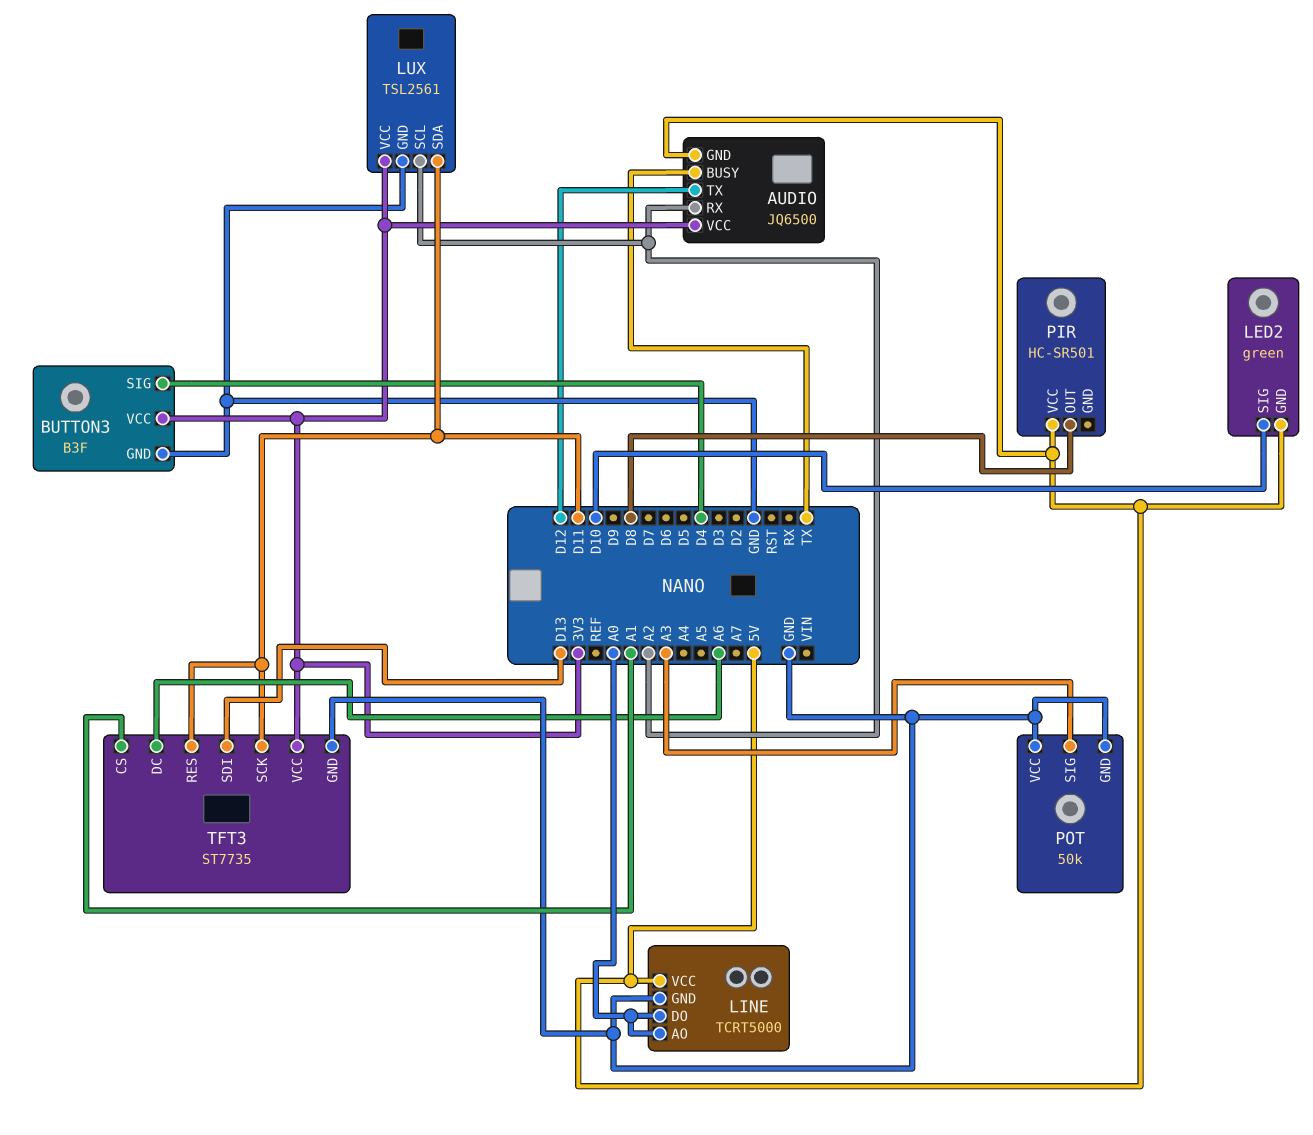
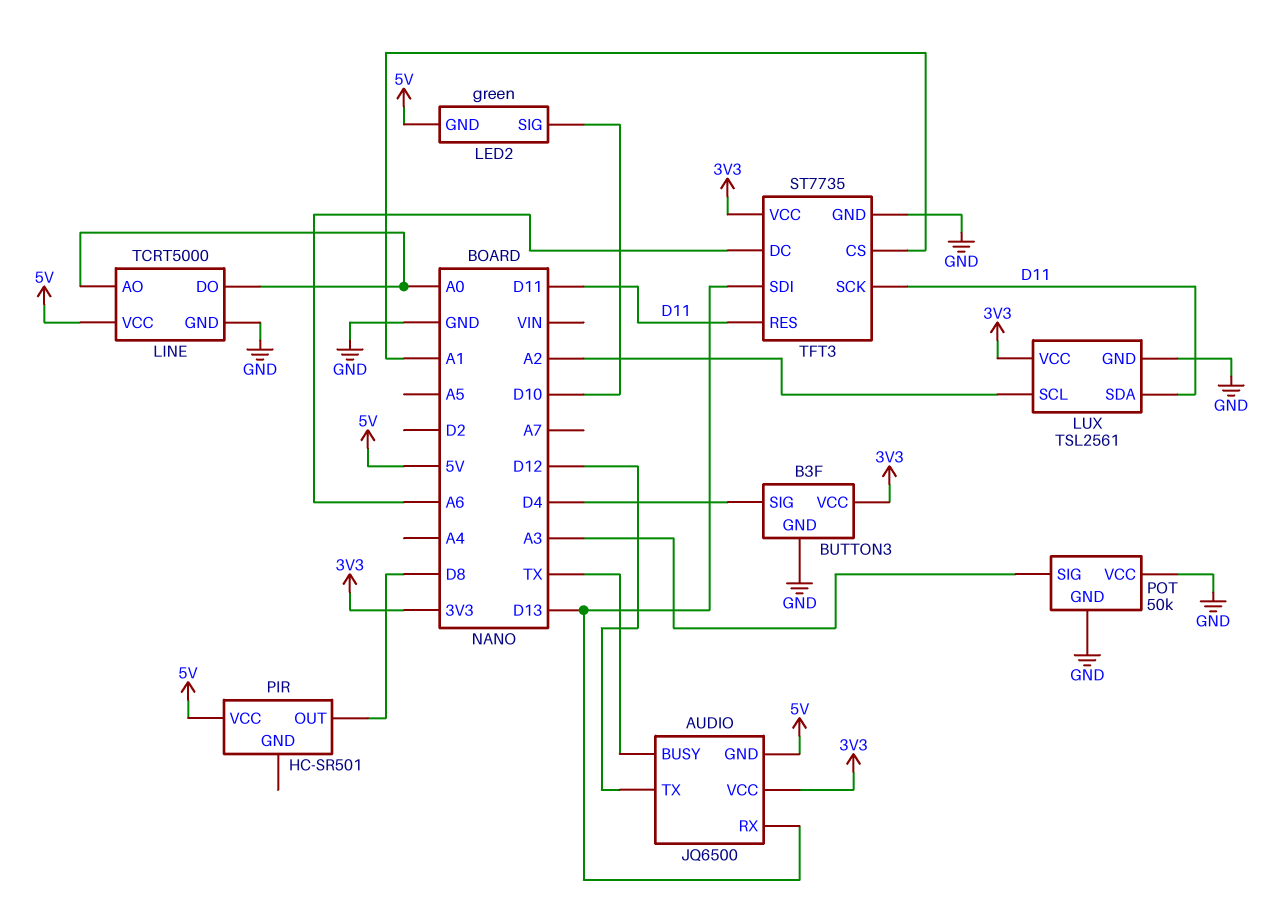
AUDIO pin RX: A2 -> D13

